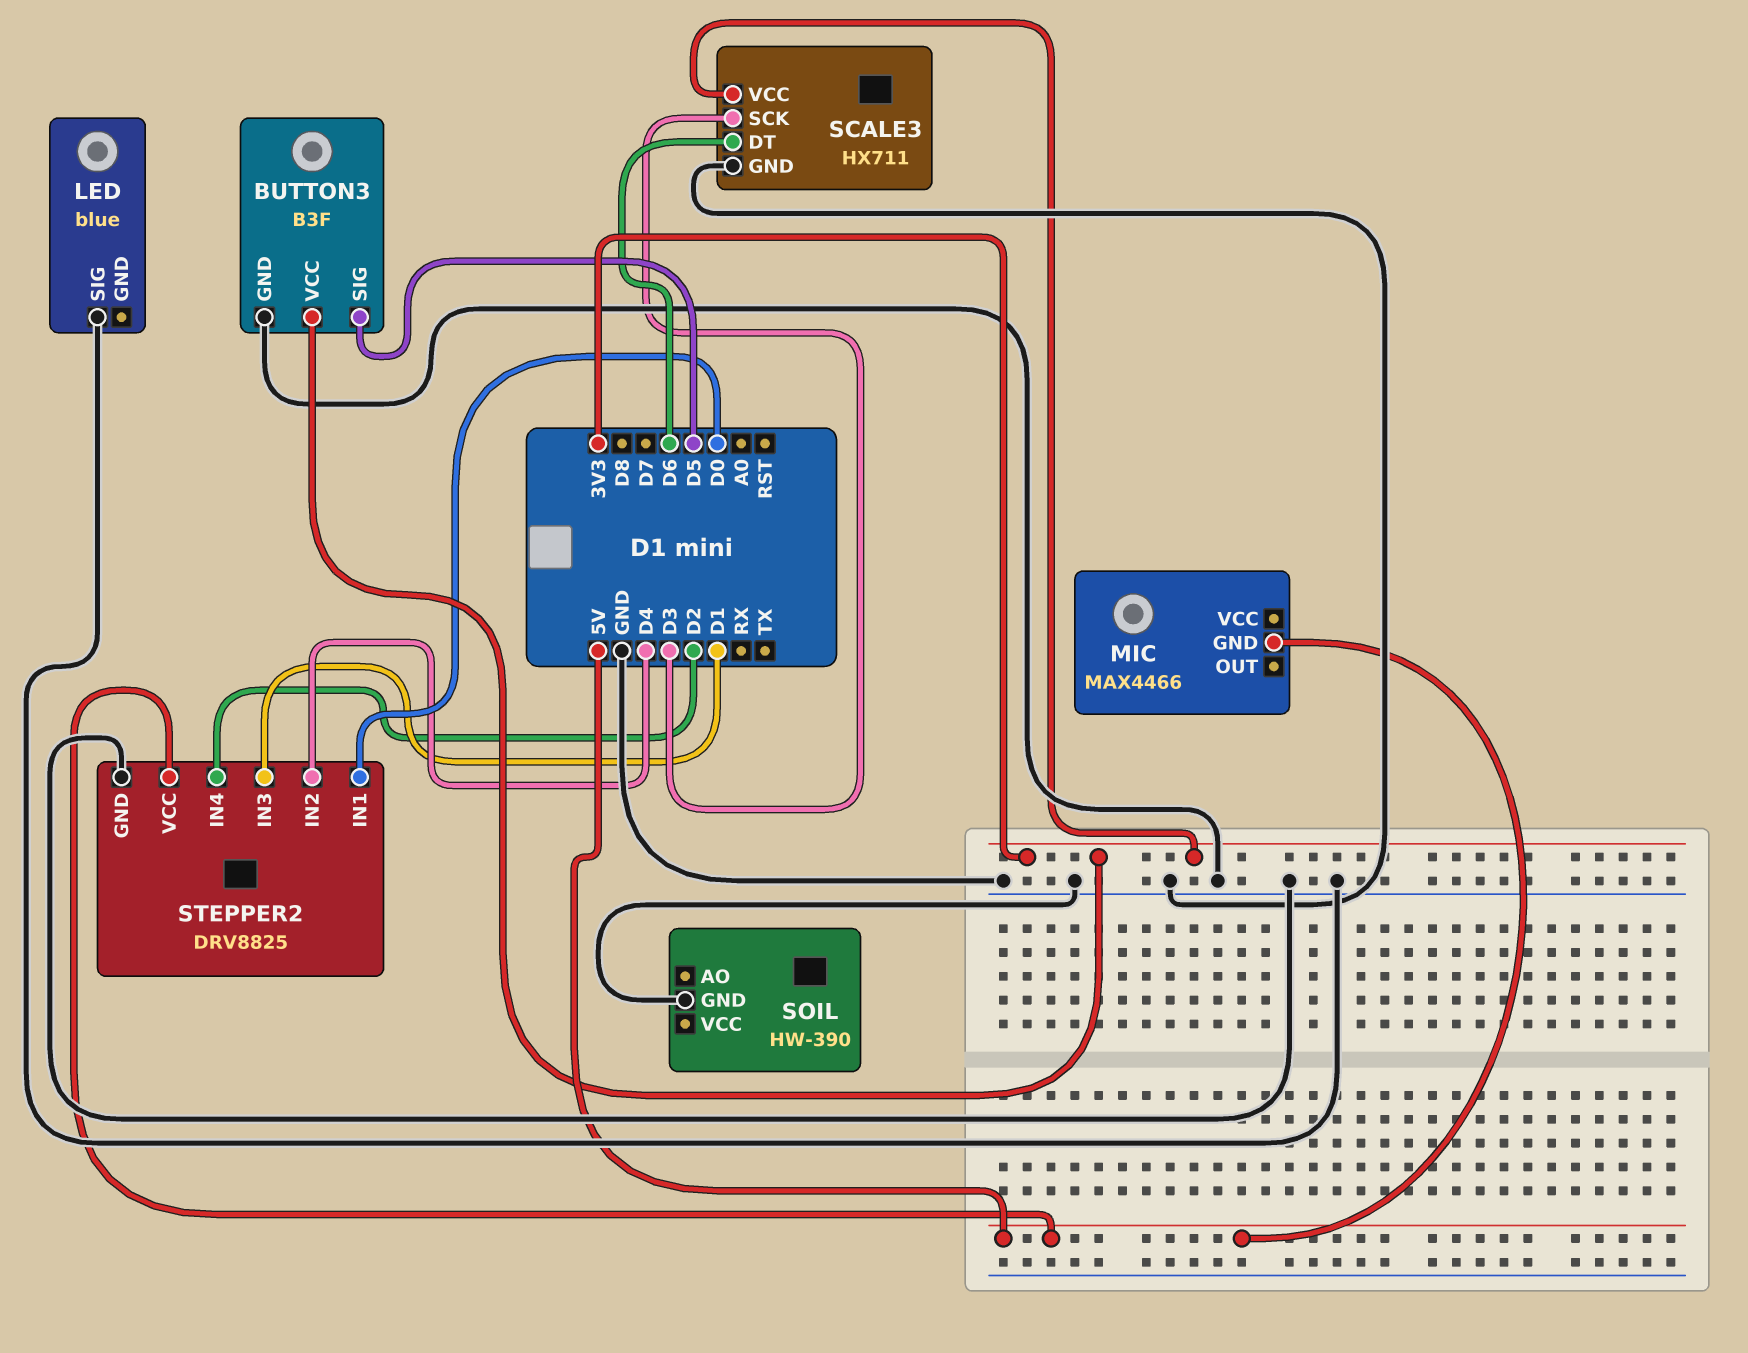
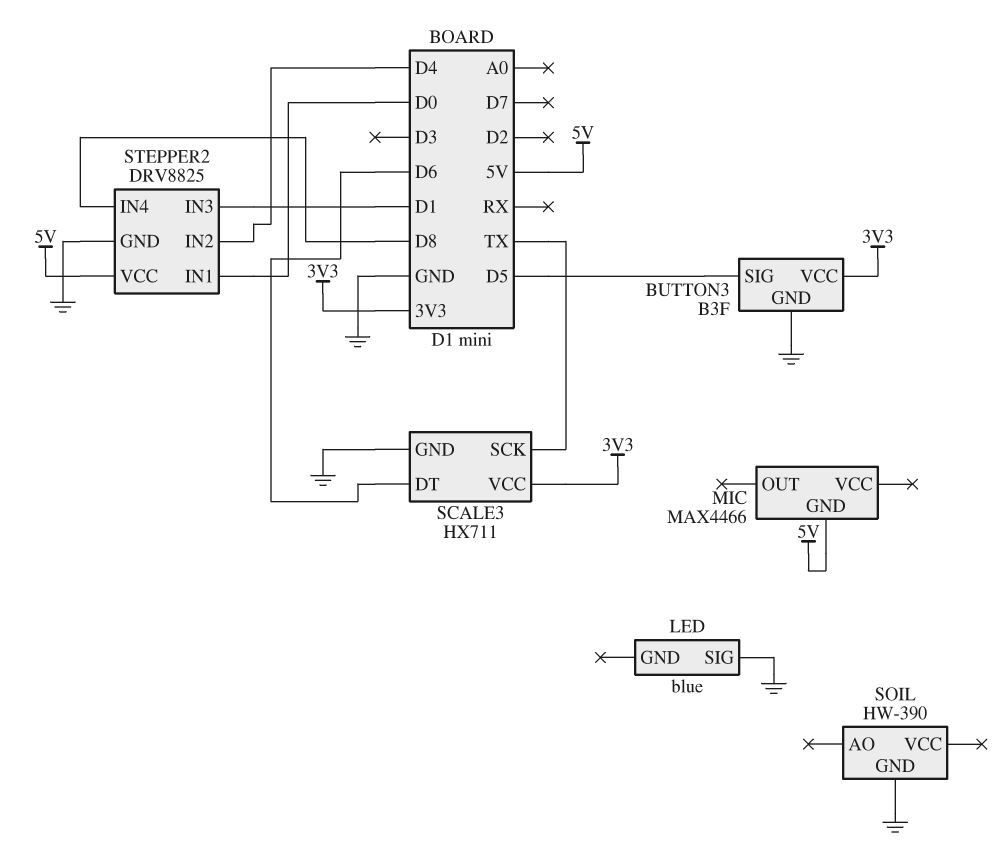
SCALE3 pin SCK: D3 -> TX
STEPPER2 pin IN4: D2 -> D8

